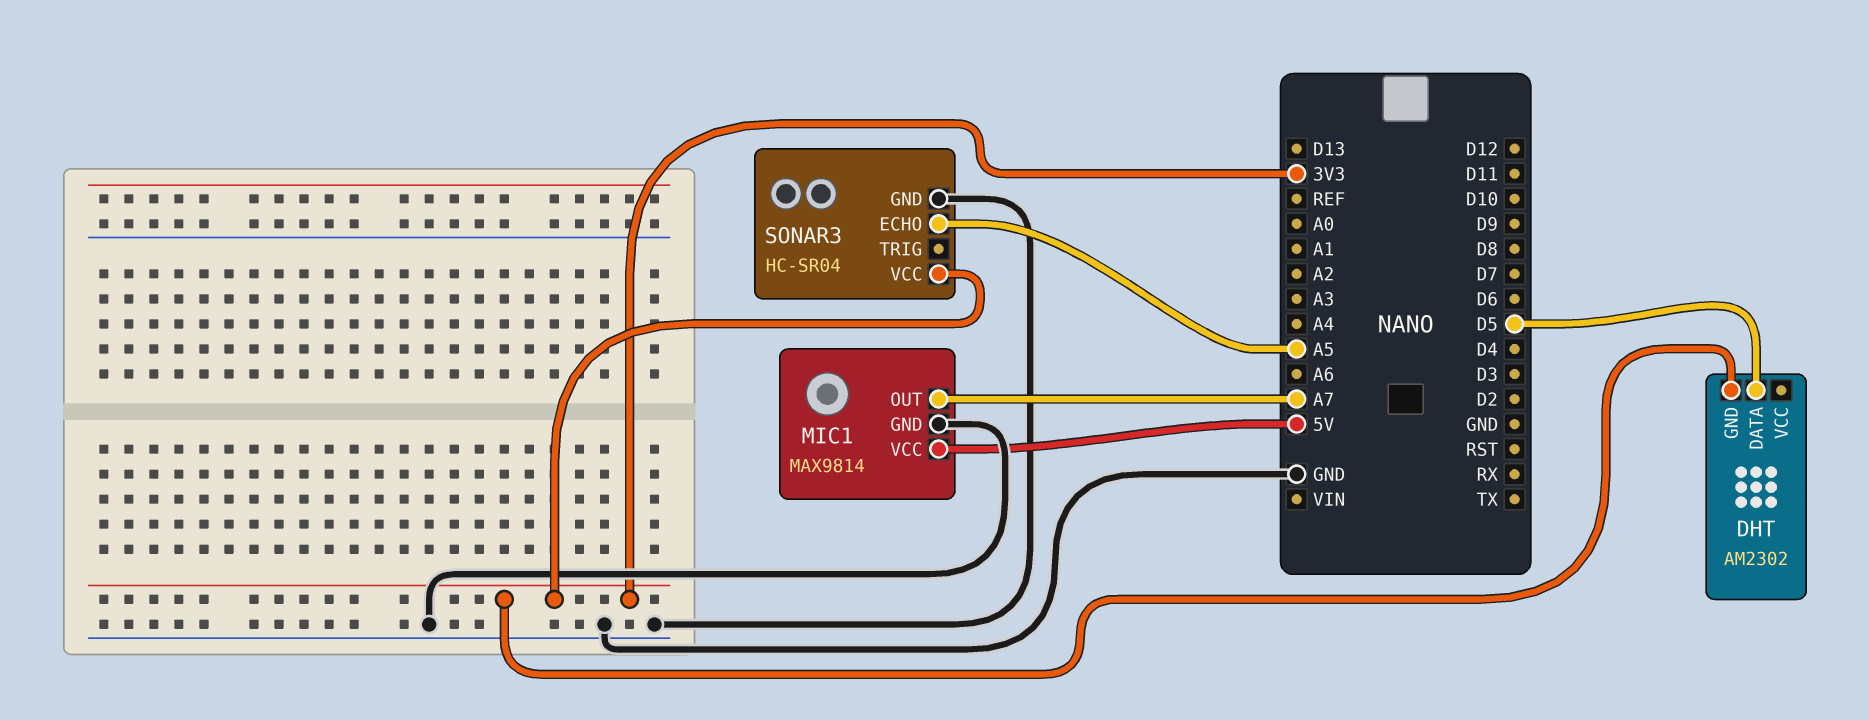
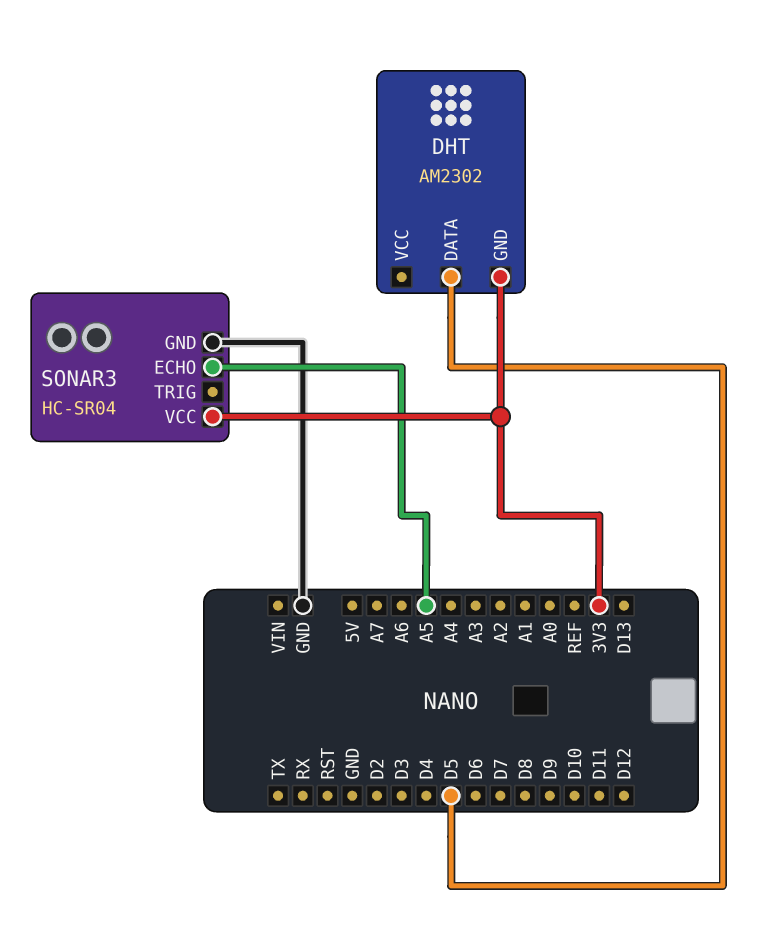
MIC1: MAX9814 -> none
MIC1 pin GND: GND -> none
MIC1 pin OUT: A7 -> none
MIC1 pin VCC: 5V -> none

